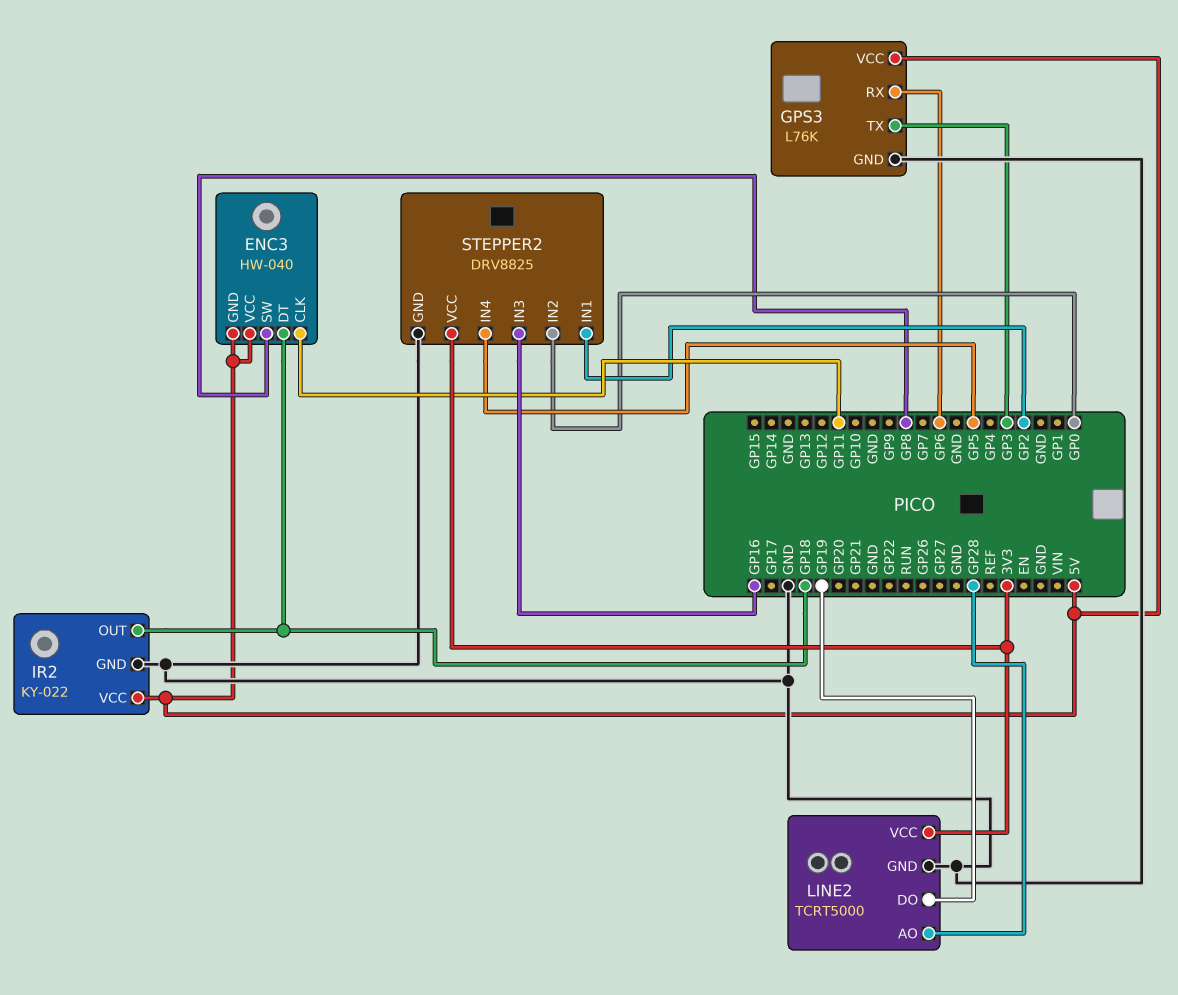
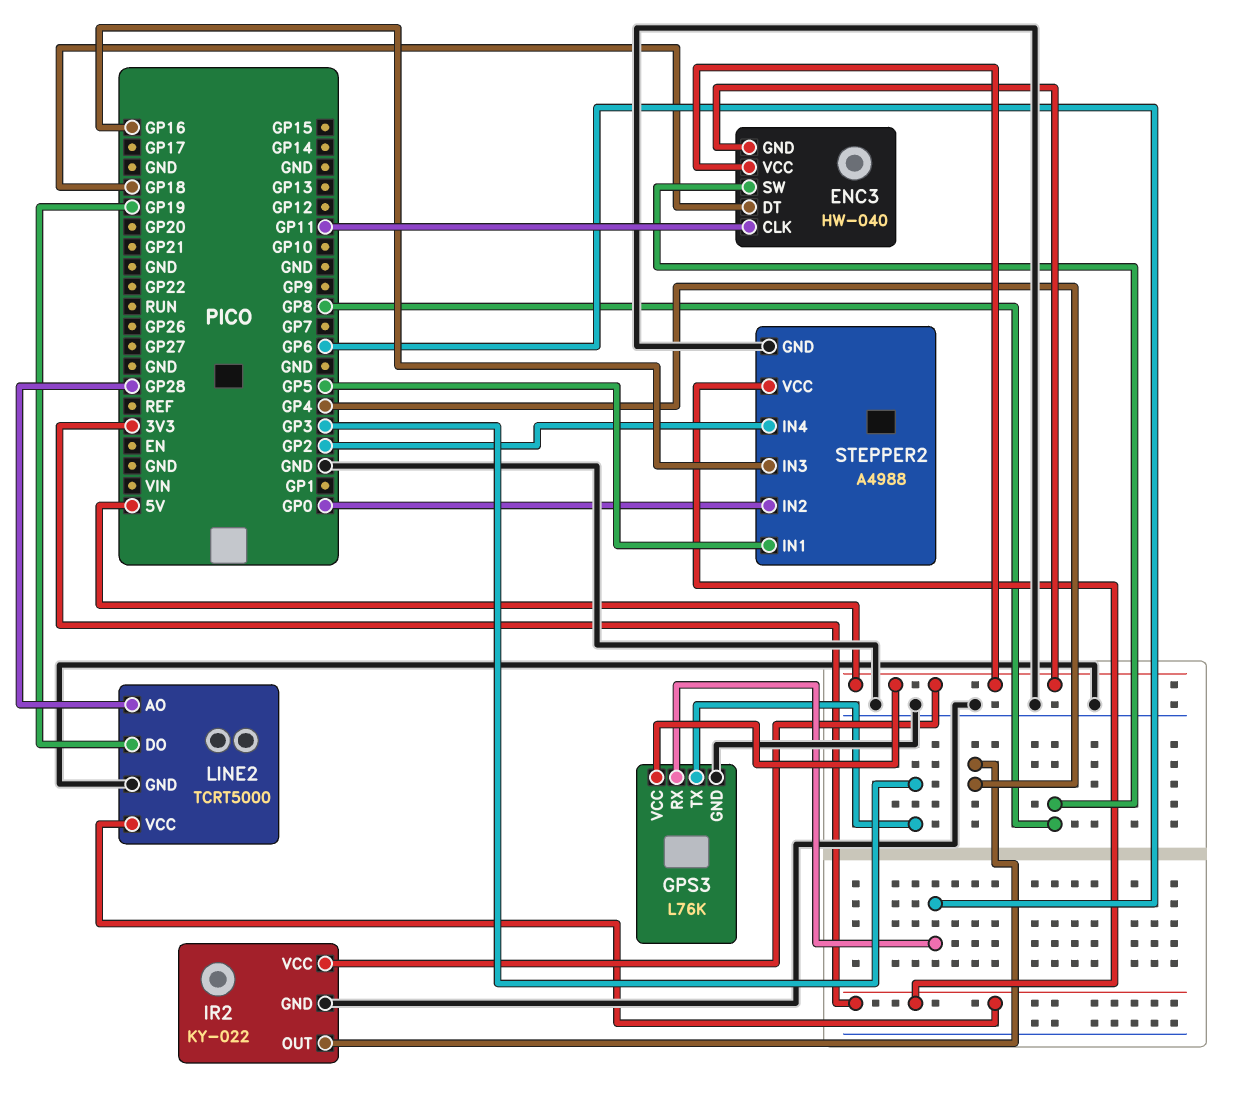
IR2 pin OUT: GP18 -> GP4
STEPPER2: DRV8825 -> A4988
STEPPER2 pin IN1: GP2 -> GP5
STEPPER2 pin IN4: GP5 -> GP2

